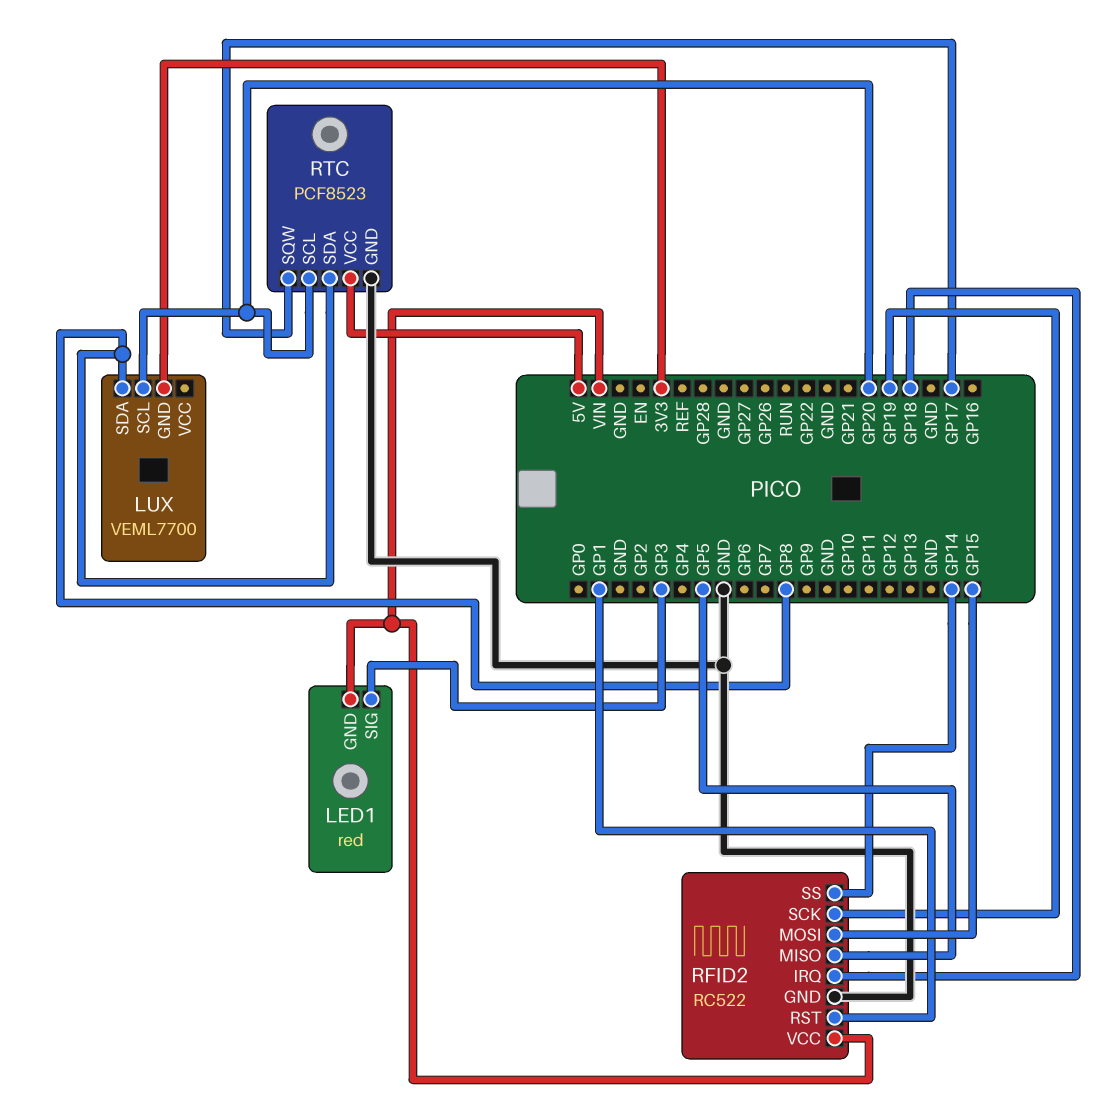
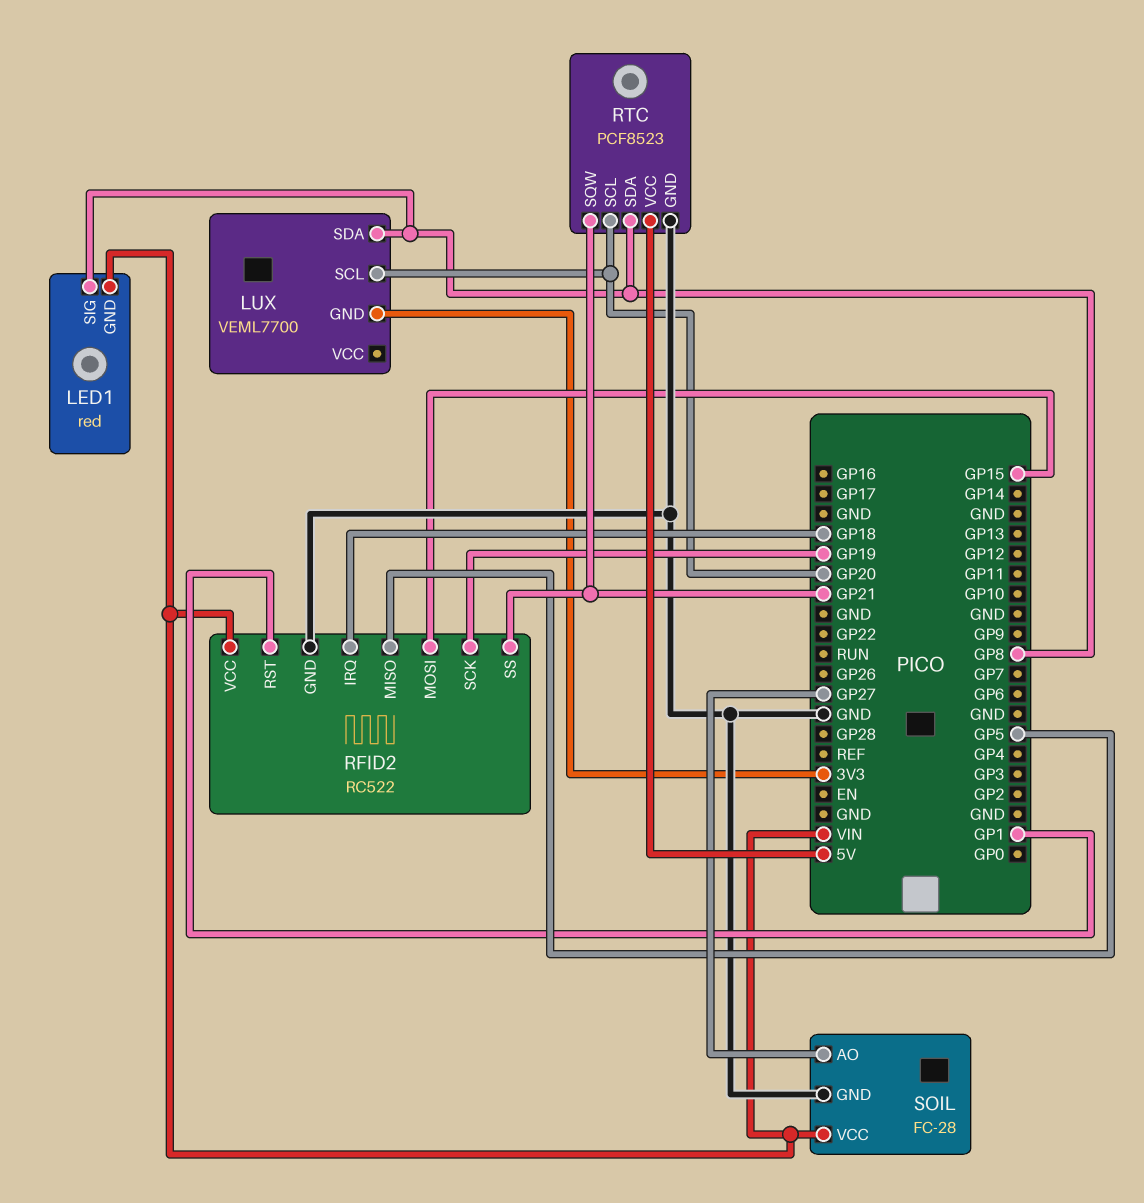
LED1 pin SIG: GP3 -> GP8
RFID2 pin SS: GP14 -> GP21
RTC pin SQW: GP17 -> GP21
SOIL: none -> FC-28
SOIL pin AO: none -> GP27
SOIL pin GND: none -> GND
SOIL pin VCC: none -> VIN

